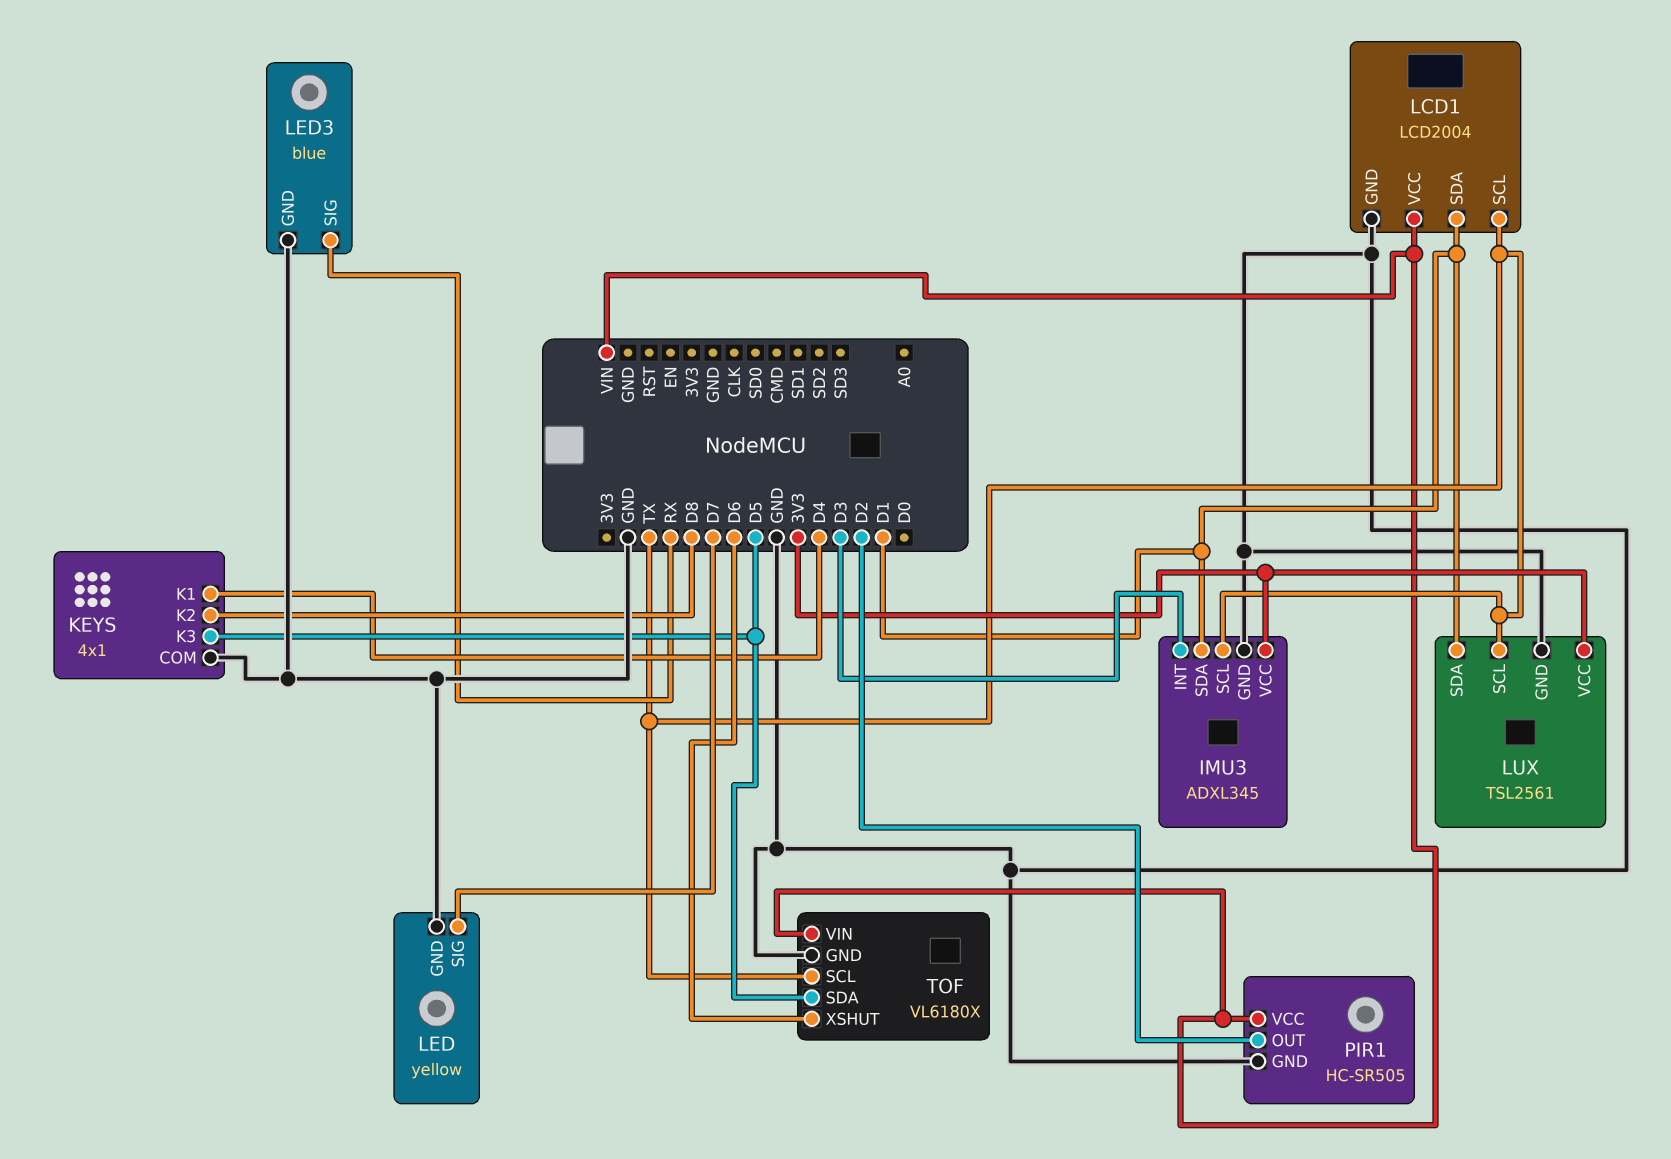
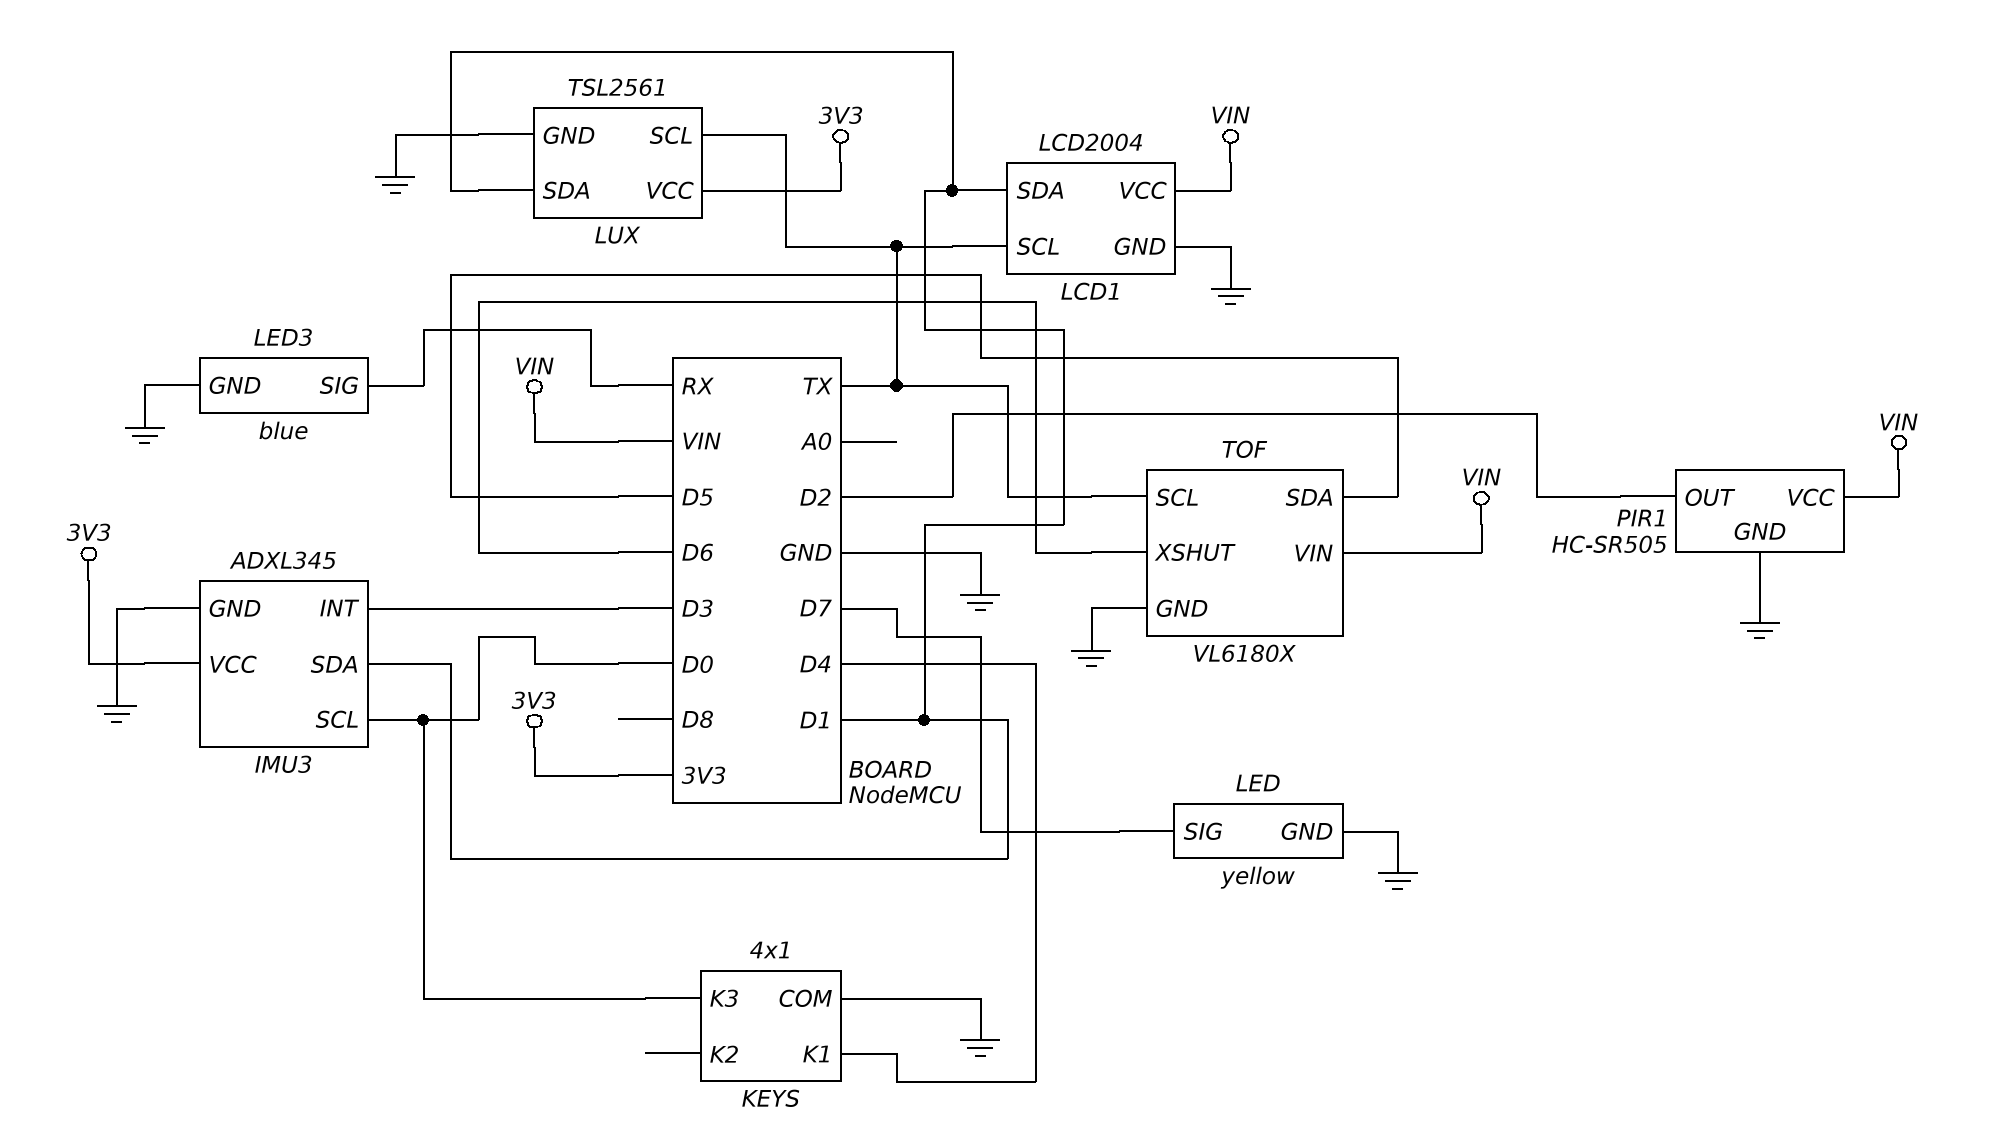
IMU3 pin SCL: TX -> D0
KEYS pin K2: D8 -> none
KEYS pin K3: D5 -> D0

